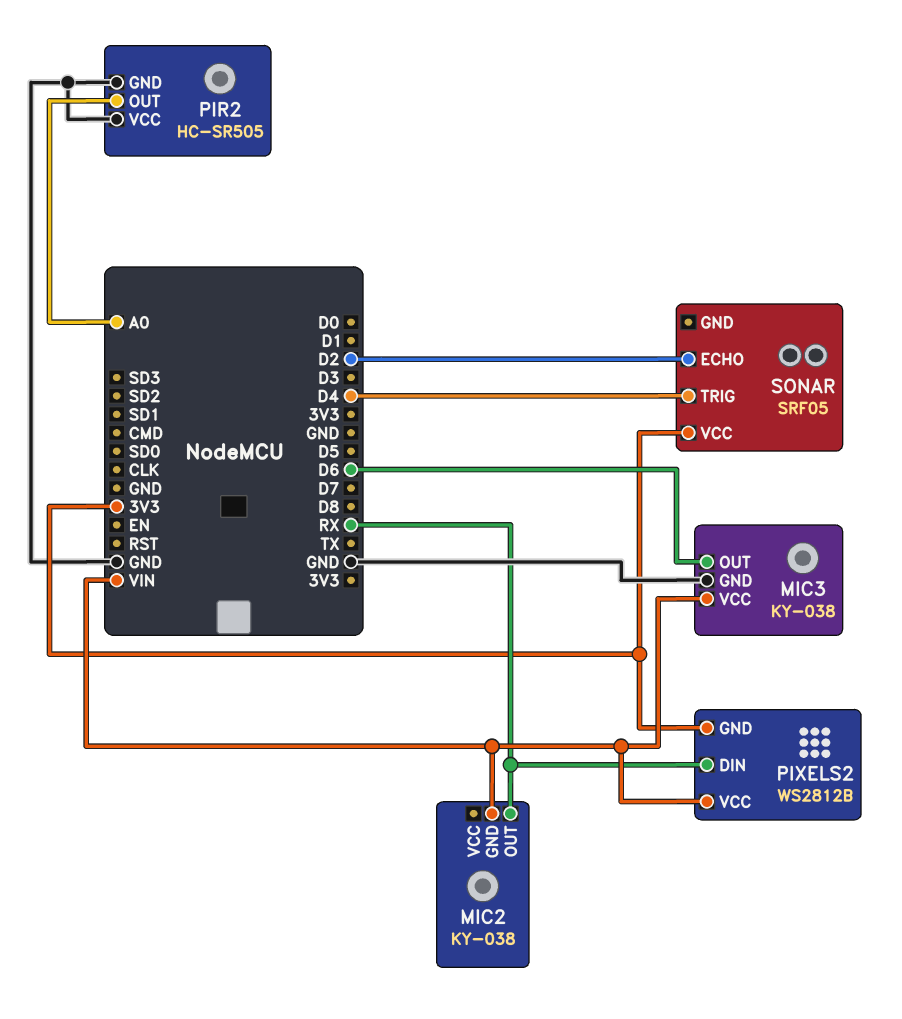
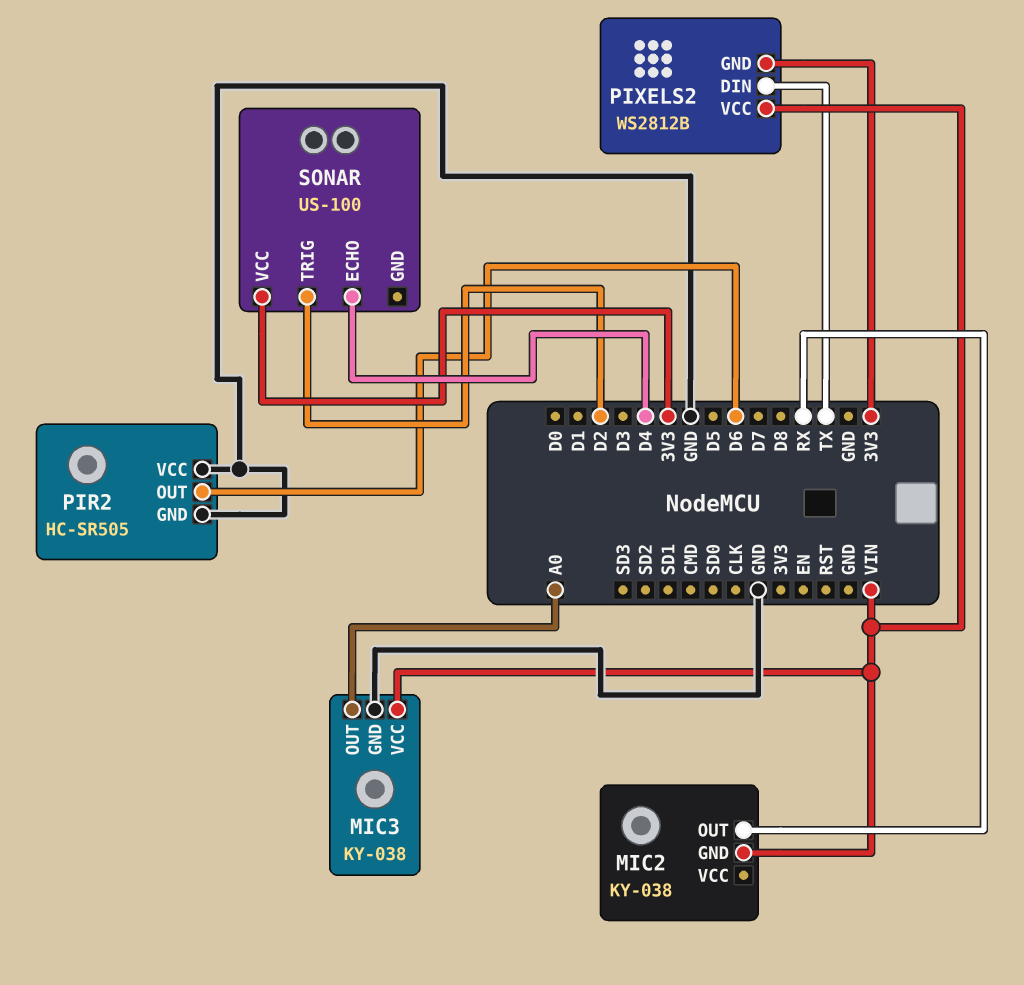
MIC3 pin OUT: D6 -> A0
PIR2 pin OUT: A0 -> D6
PIXELS2 pin DIN: RX -> TX
SONAR: SRF05 -> US-100
SONAR pin ECHO: D2 -> D4
SONAR pin TRIG: D4 -> D2

